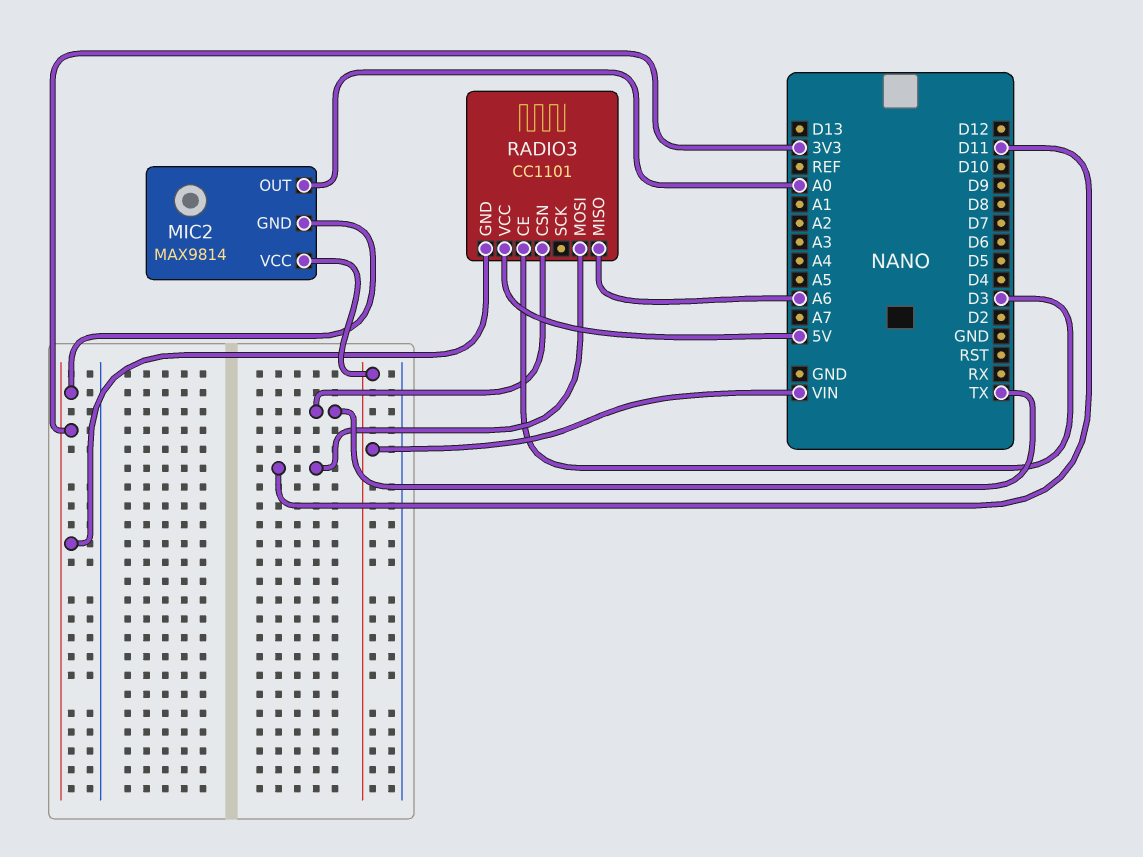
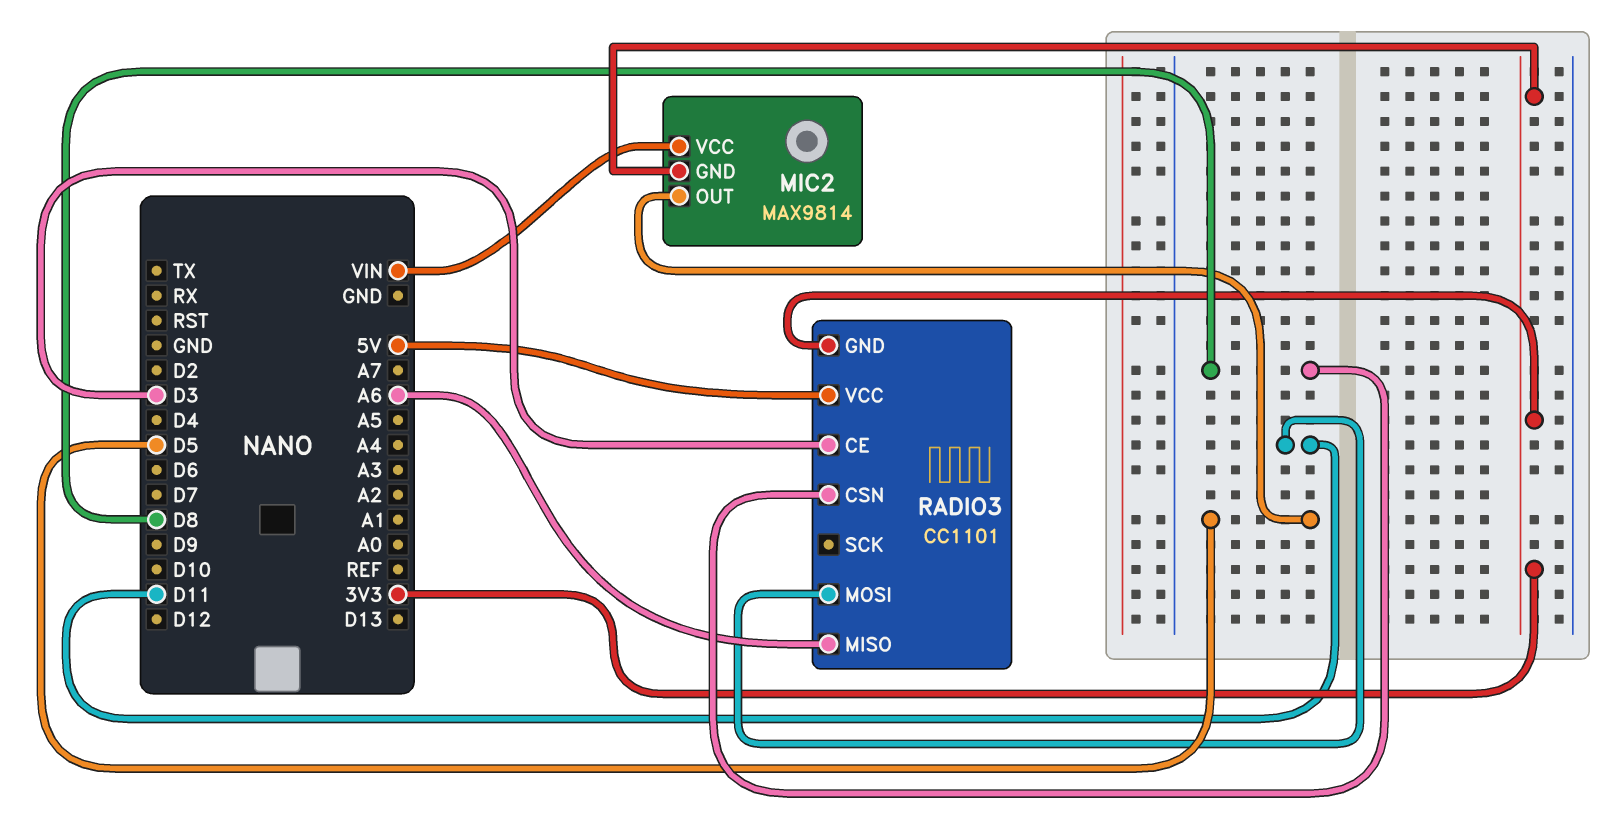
MIC2 pin OUT: A0 -> D5
RADIO3 pin CSN: TX -> D8

